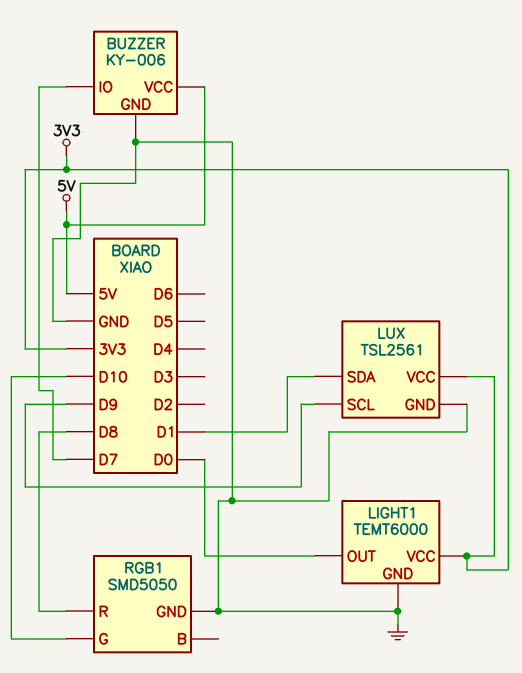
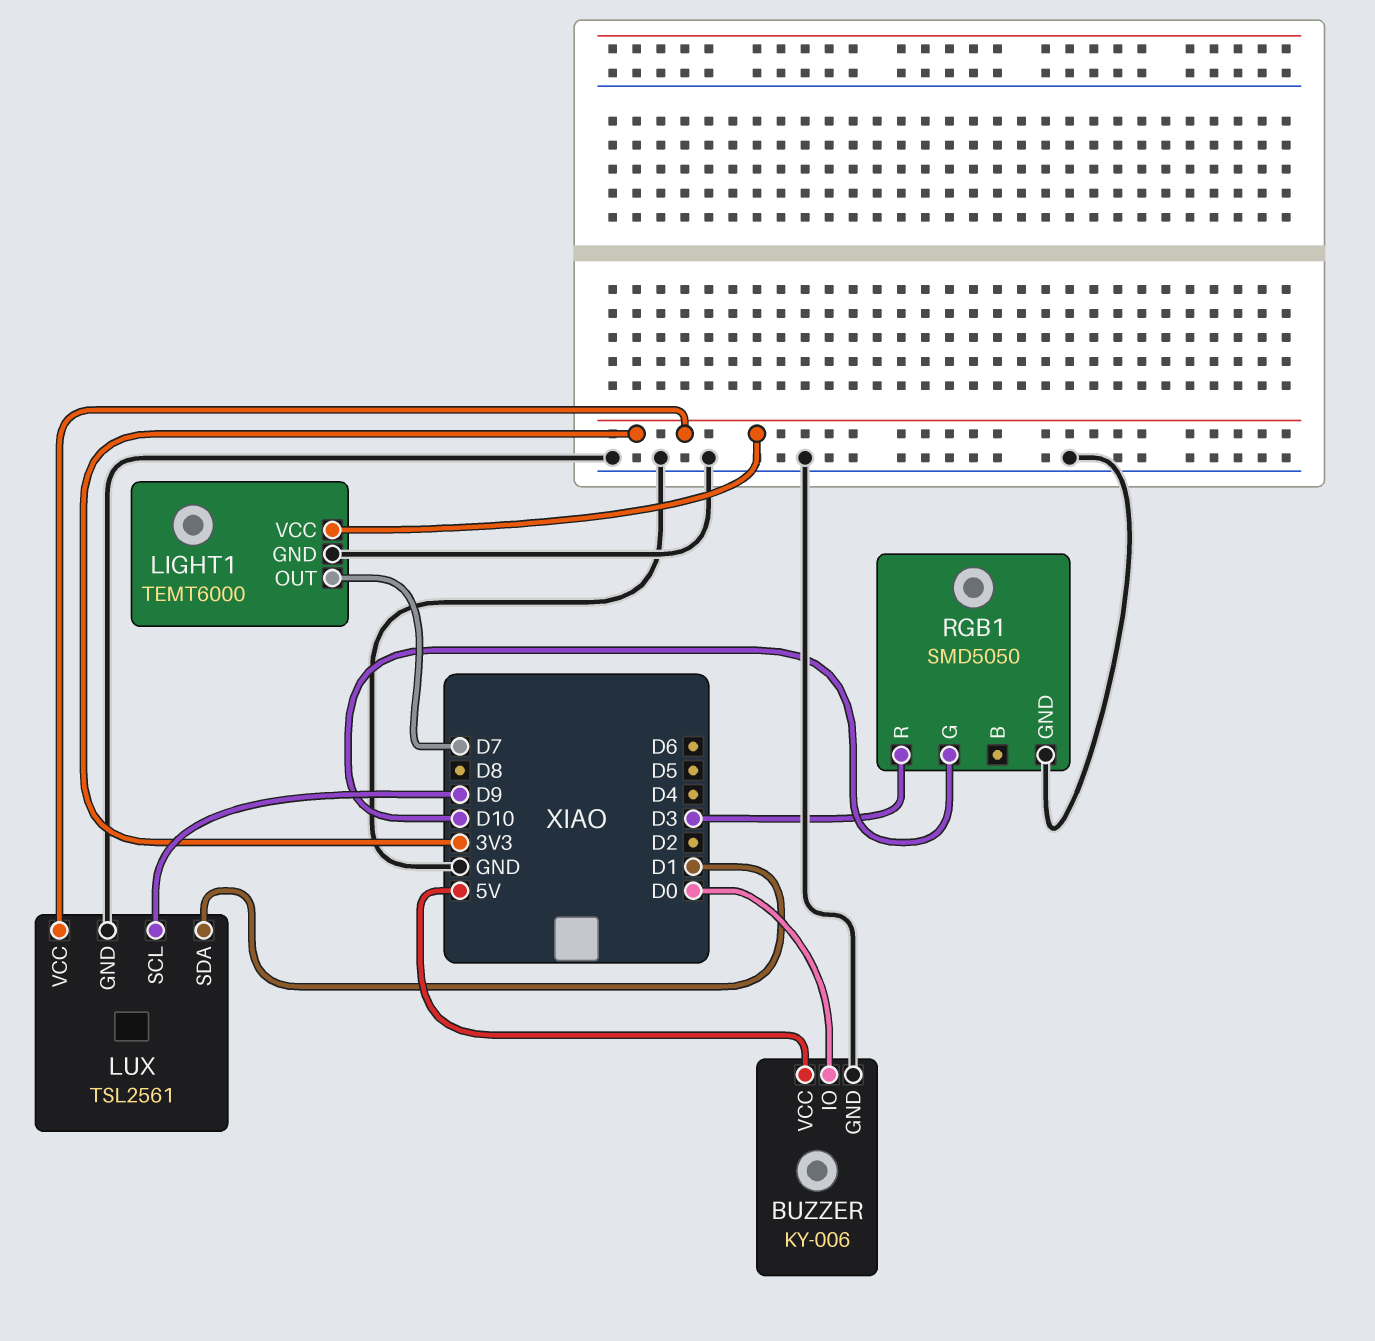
BUZZER pin IO: D7 -> D0
LIGHT1 pin OUT: D0 -> D7
RGB1 pin R: D8 -> D3

